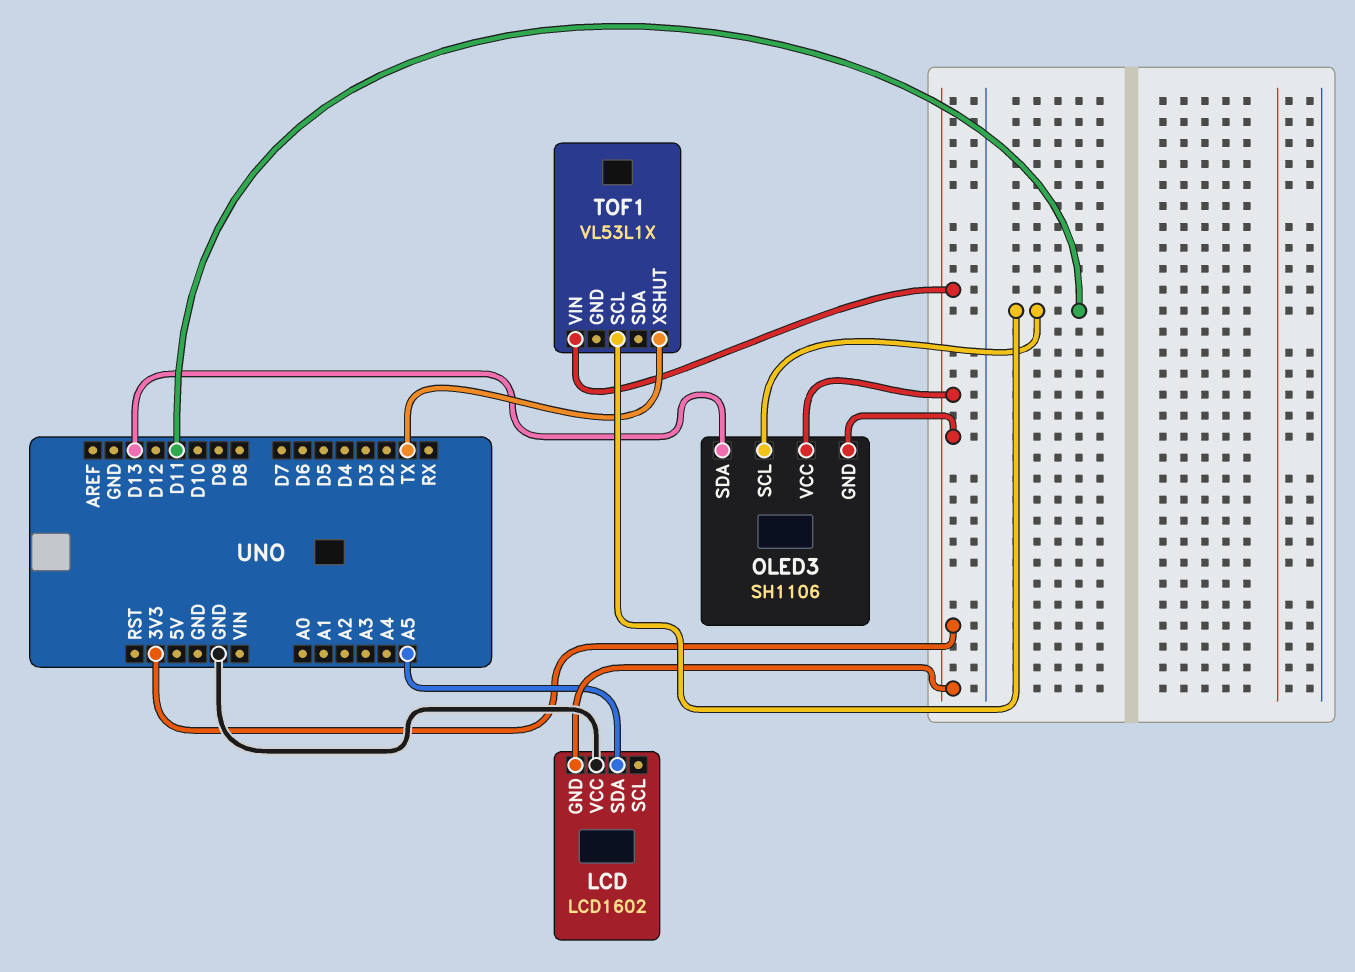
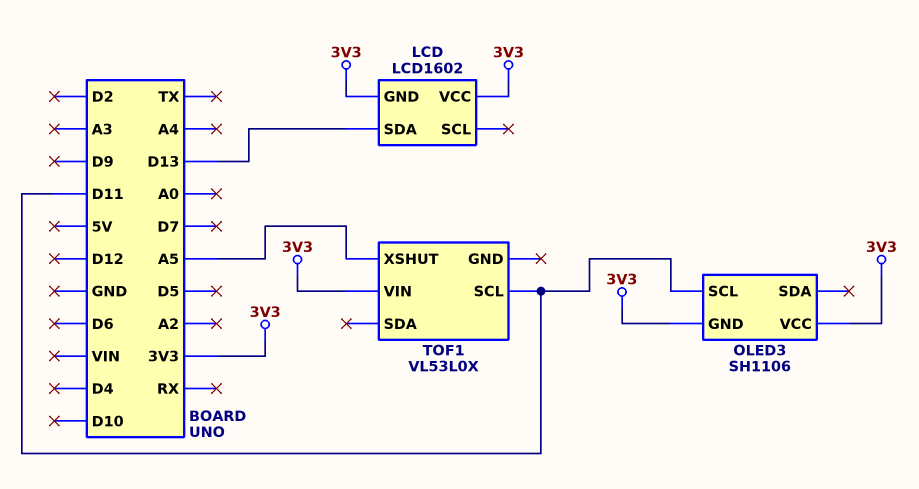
LCD pin SDA: A5 -> D13
LCD pin VCC: GND -> 3V3
OLED3 pin SDA: D13 -> none
TOF1: VL53L1X -> VL53L0X
TOF1 pin XSHUT: TX -> A5

